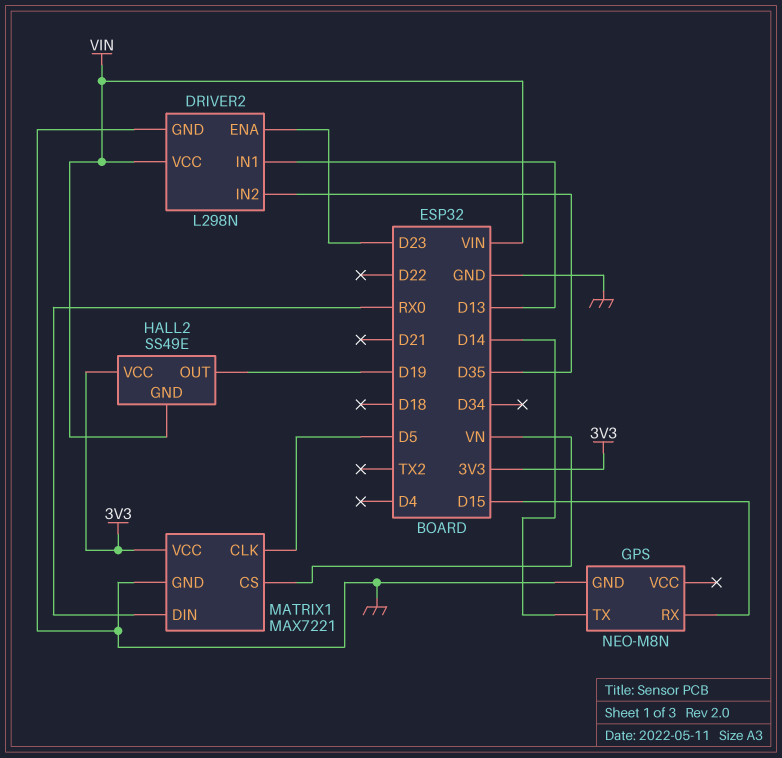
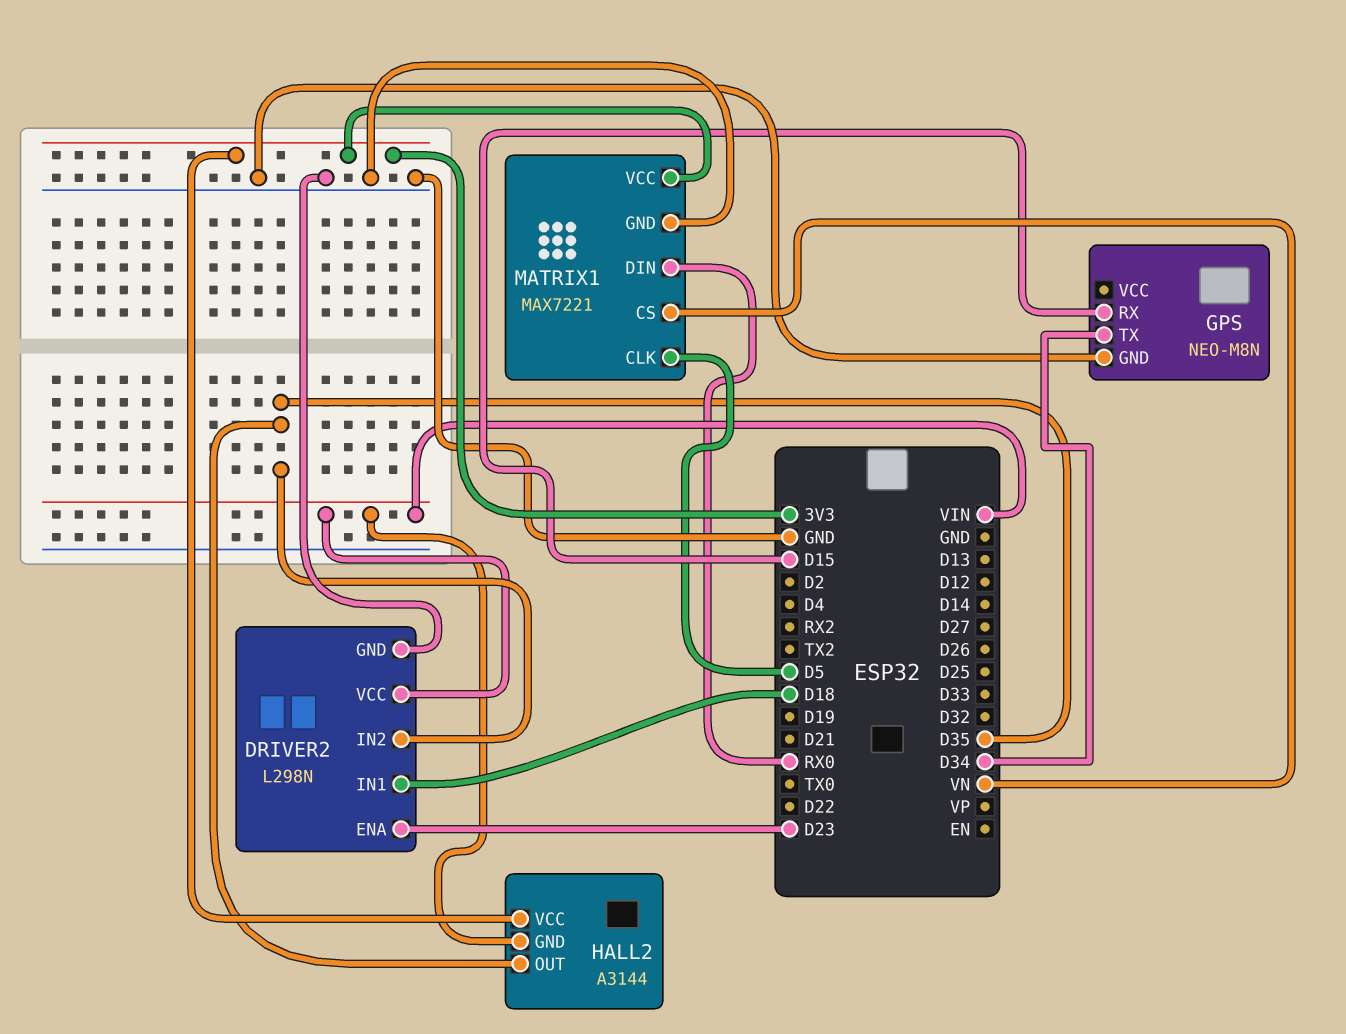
DRIVER2 pin IN1: D13 -> D18
GPS pin TX: D14 -> D34
HALL2: SS49E -> A3144
HALL2 pin OUT: D19 -> D35

